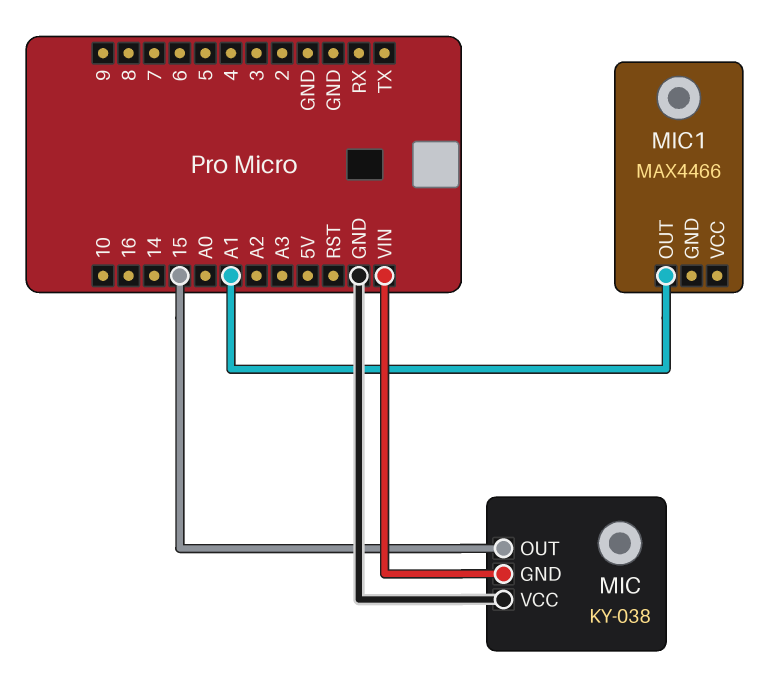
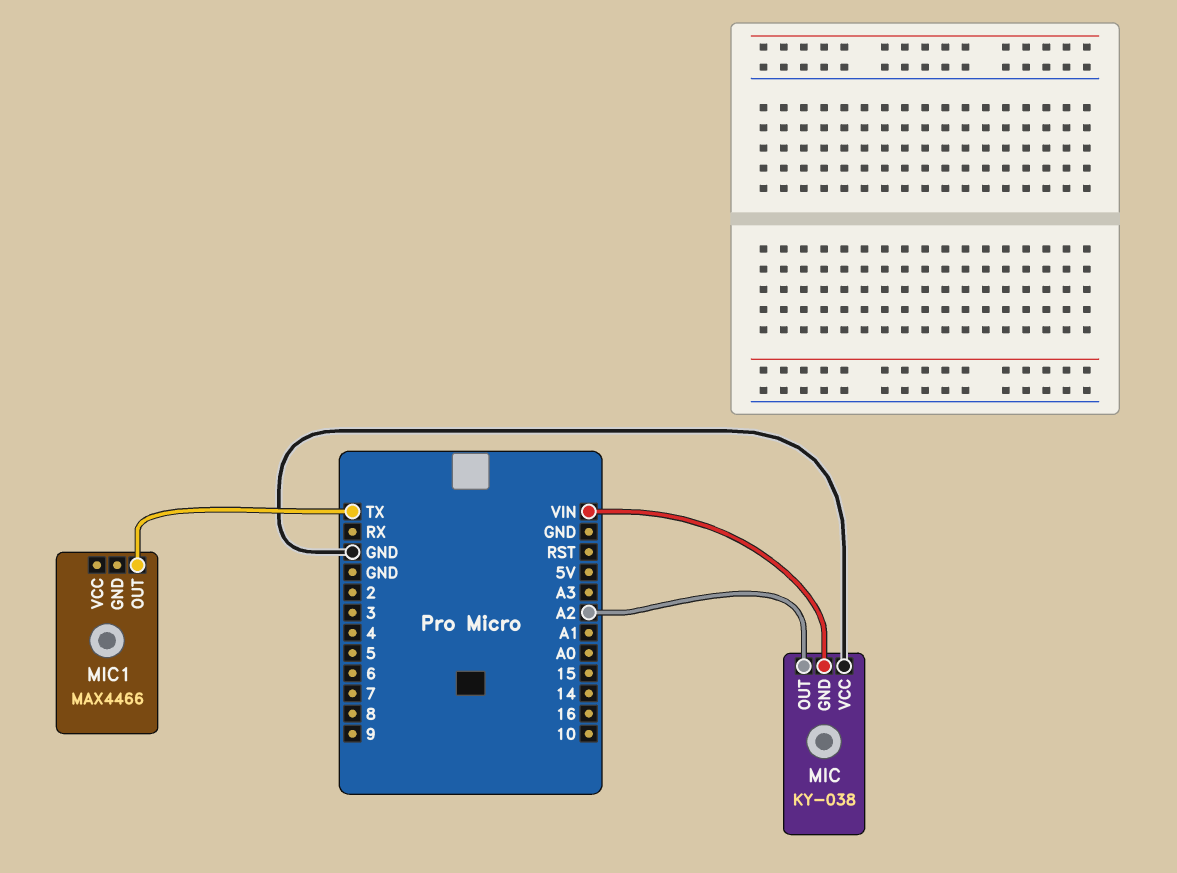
MIC pin OUT: 15 -> A2
MIC1 pin OUT: A1 -> TX

